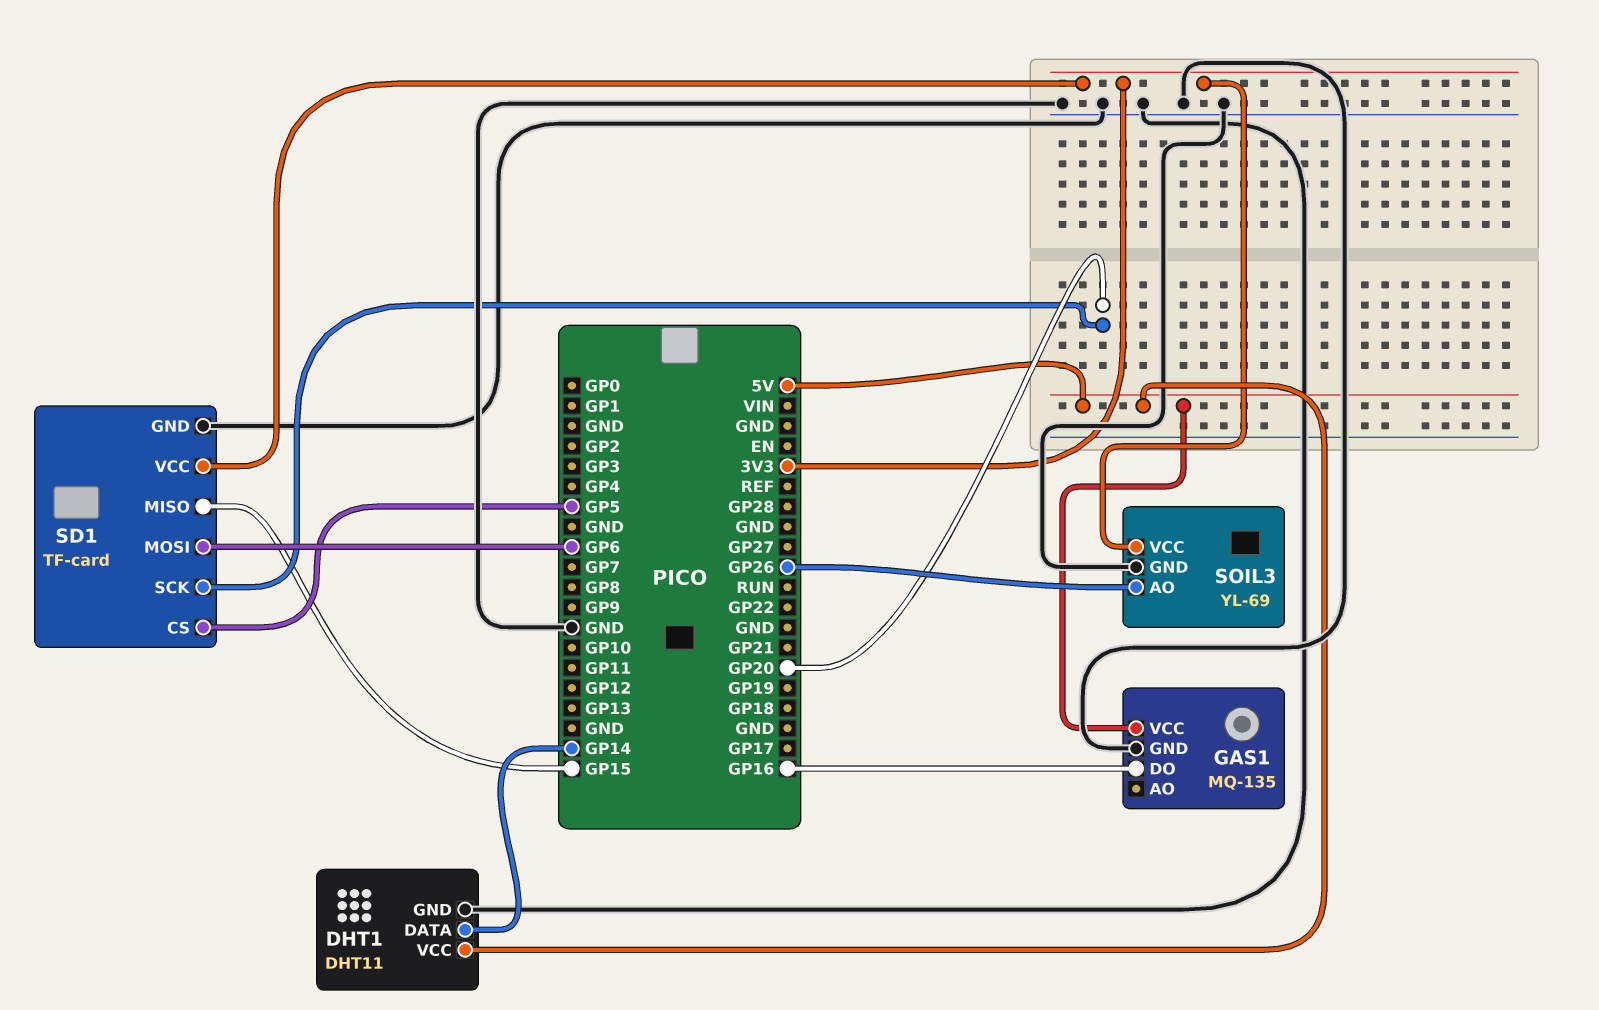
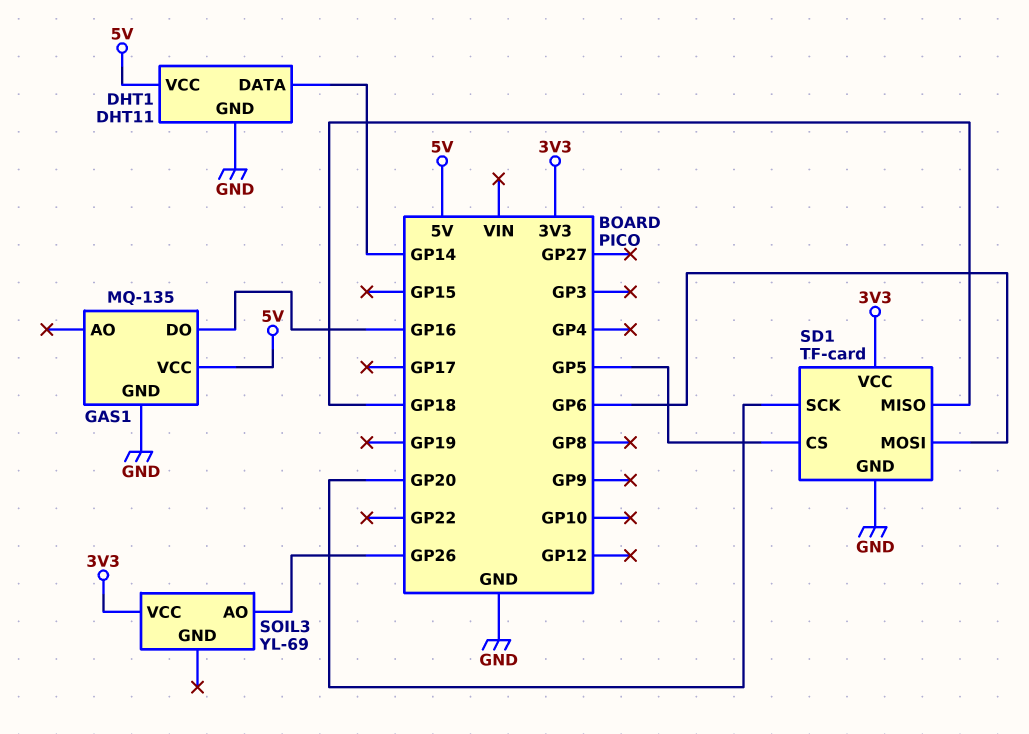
SD1 pin MISO: GP15 -> GP18
SOIL3 pin GND: GND -> none

